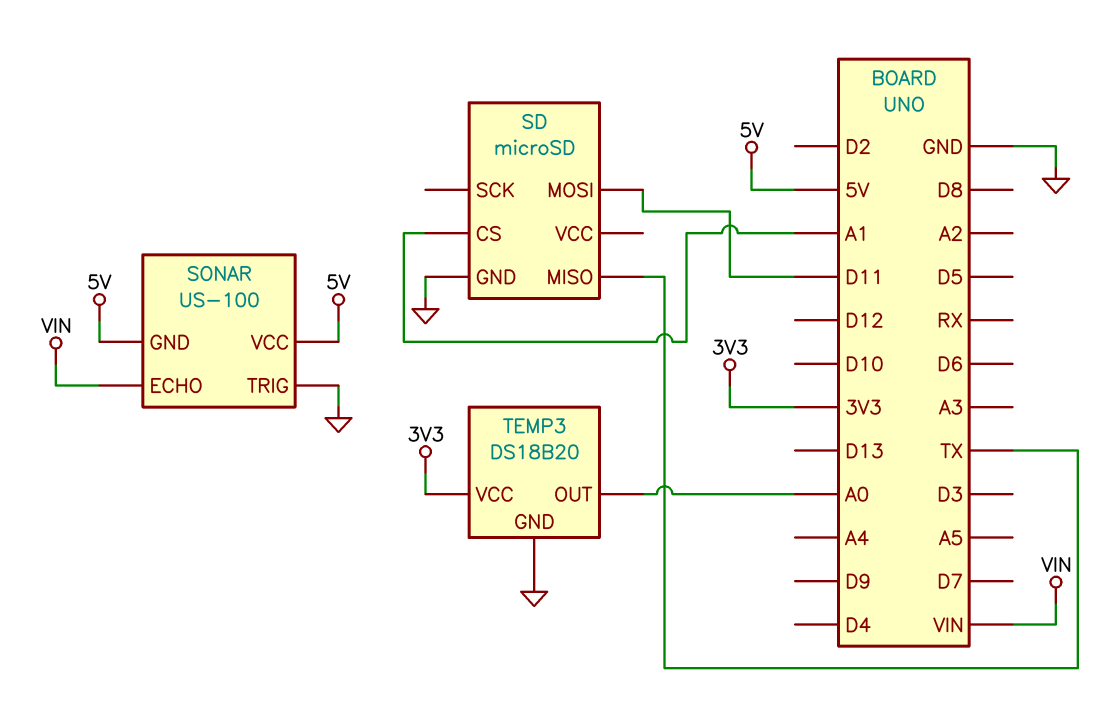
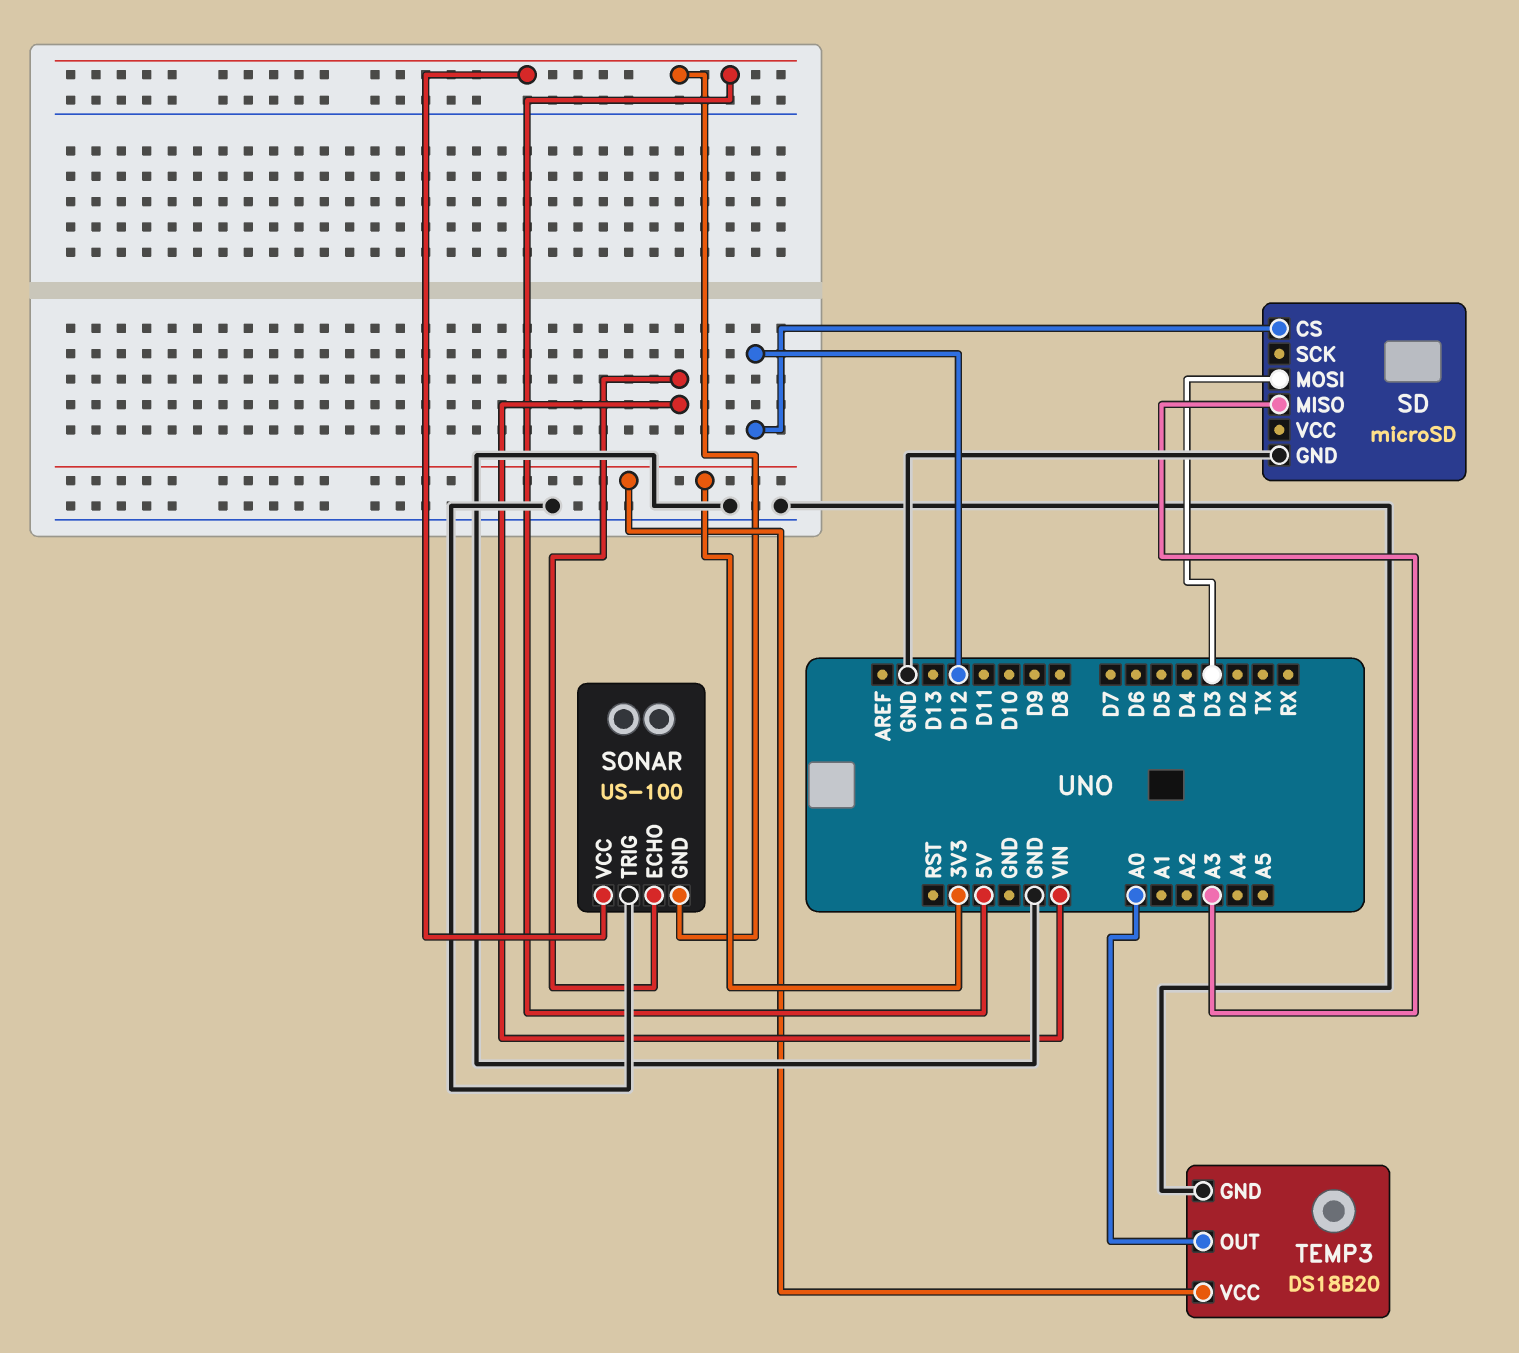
SD pin CS: A1 -> D12
SD pin MISO: TX -> A3
SD pin MOSI: D11 -> D3

